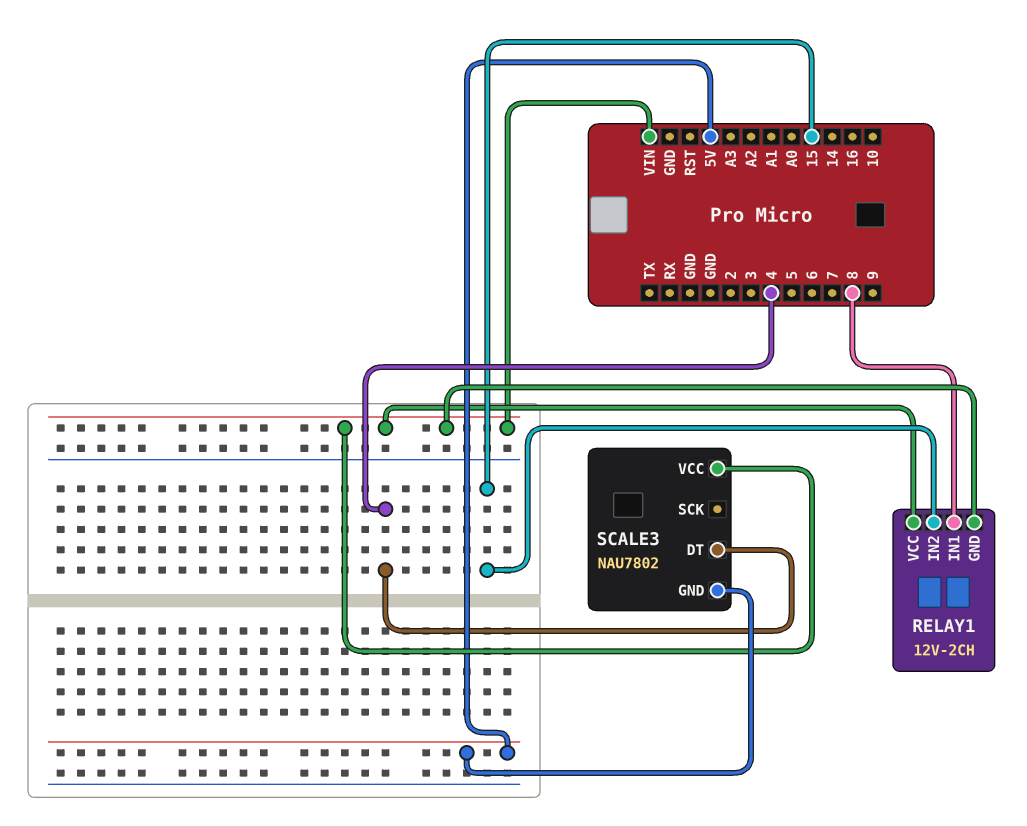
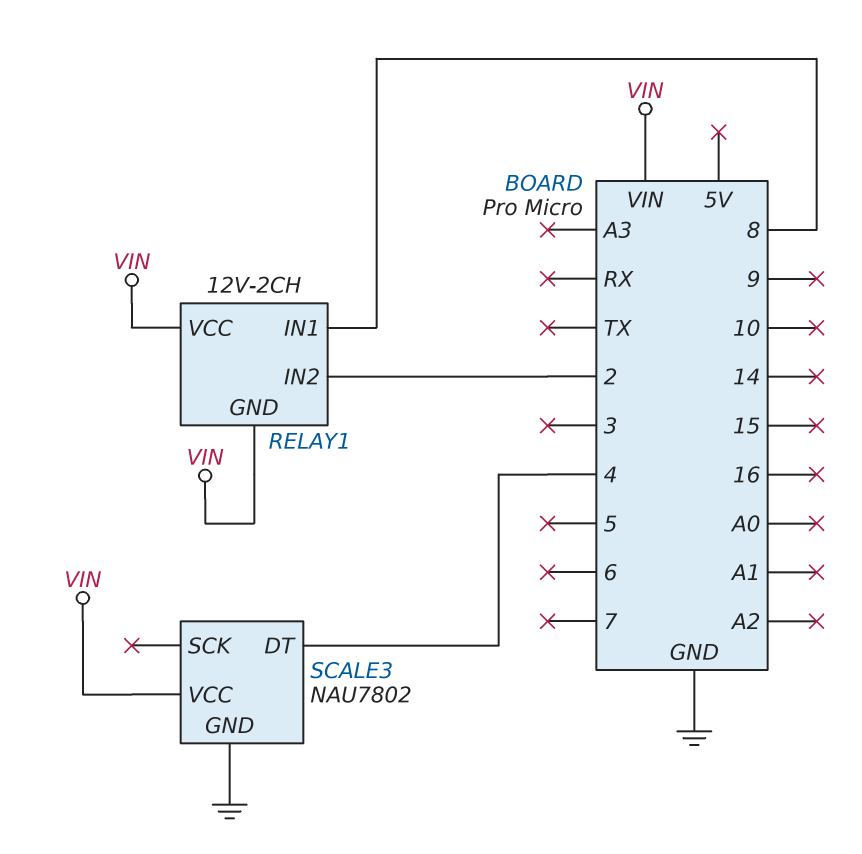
RELAY1 pin IN2: 15 -> 2
SCALE3 pin GND: 5V -> GND

